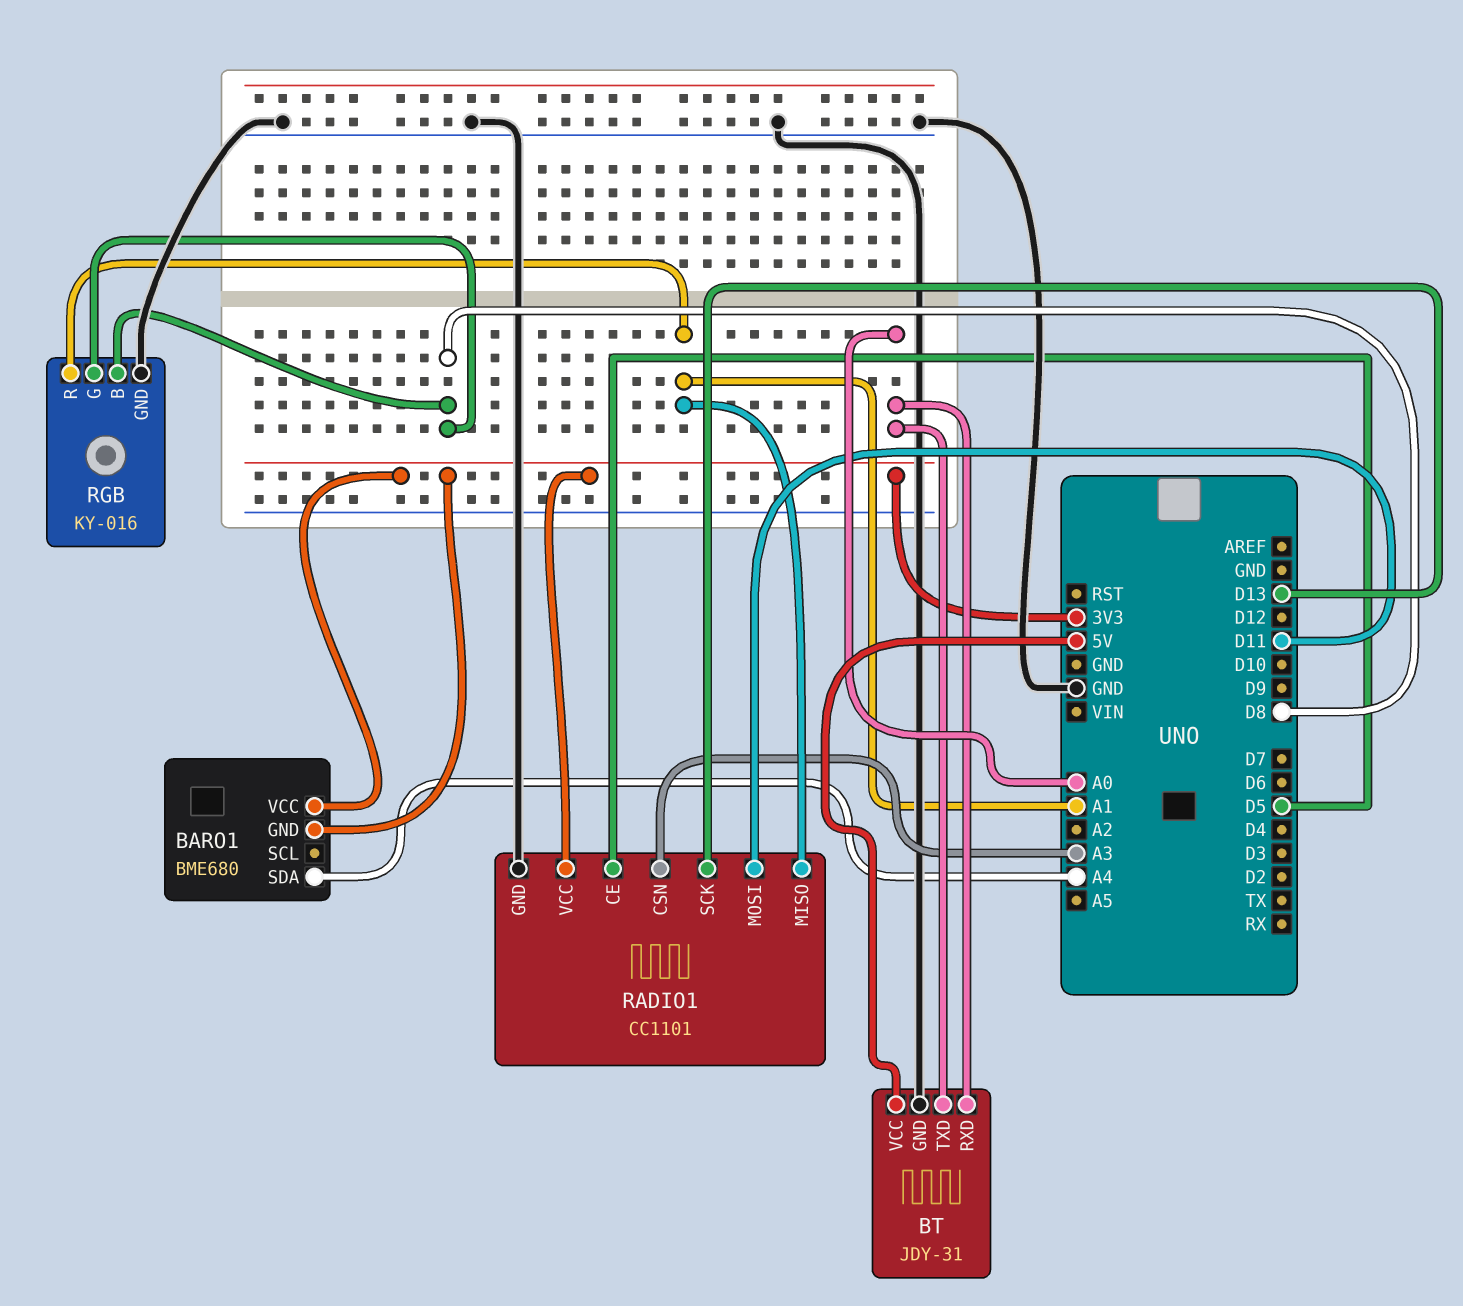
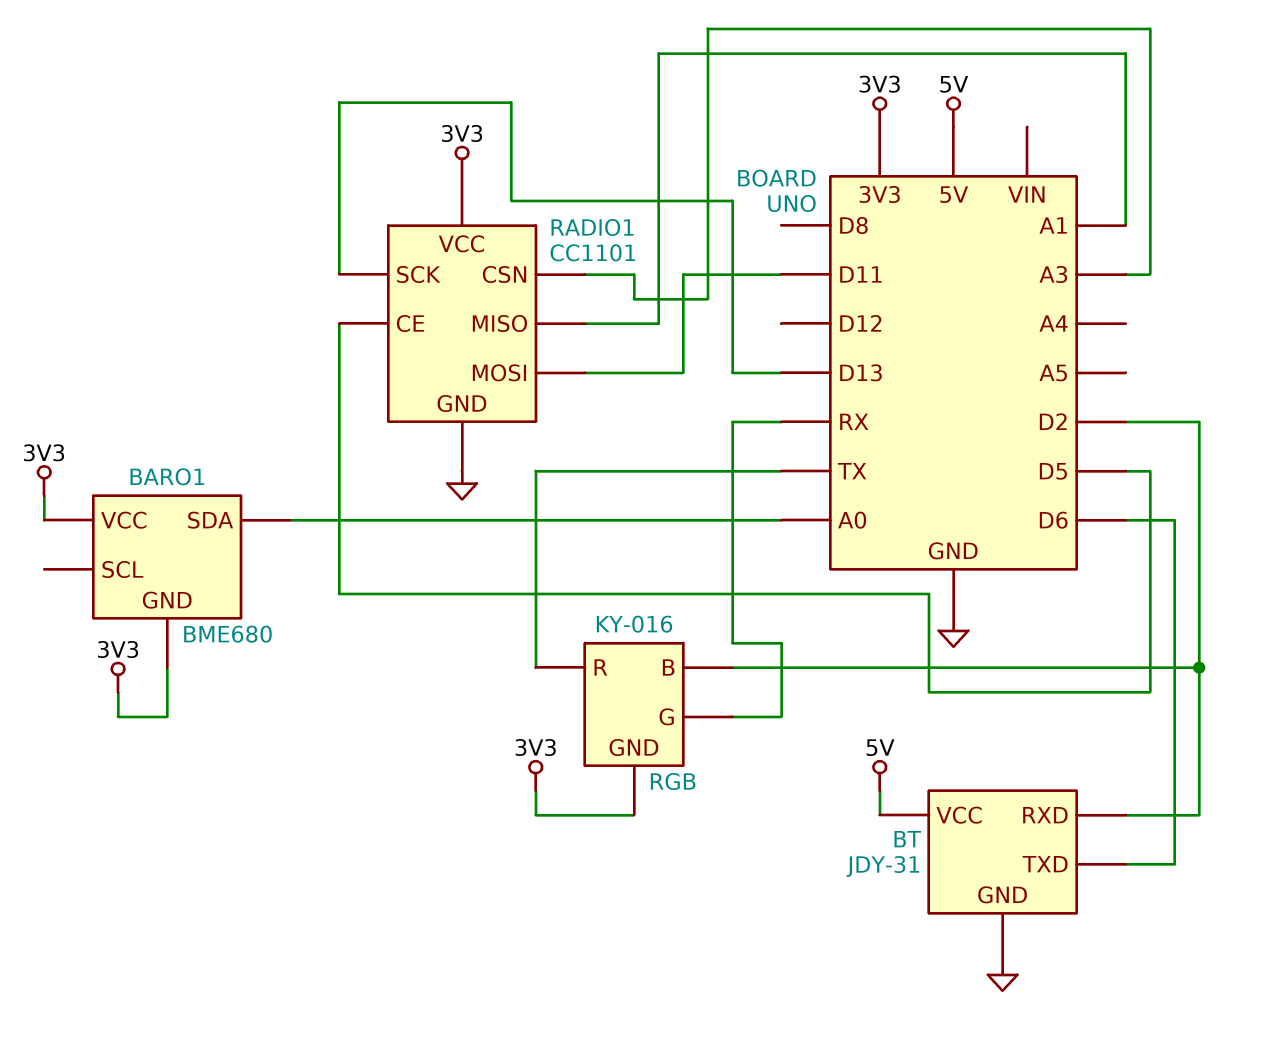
BARO1 pin SDA: A4 -> A0
BT pin RXD: A0 -> D2
BT pin TXD: A0 -> D6
RGB pin B: D8 -> D2
RGB pin G: D8 -> RX
RGB pin GND: GND -> 3V3
RGB pin R: A1 -> TX

